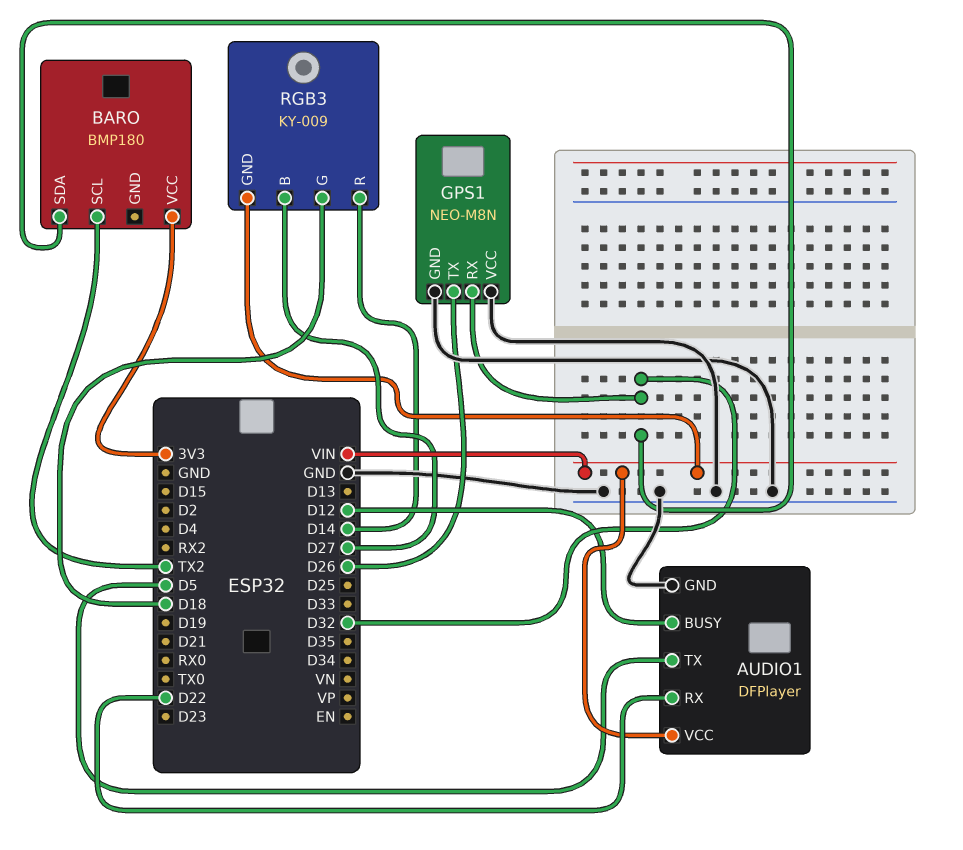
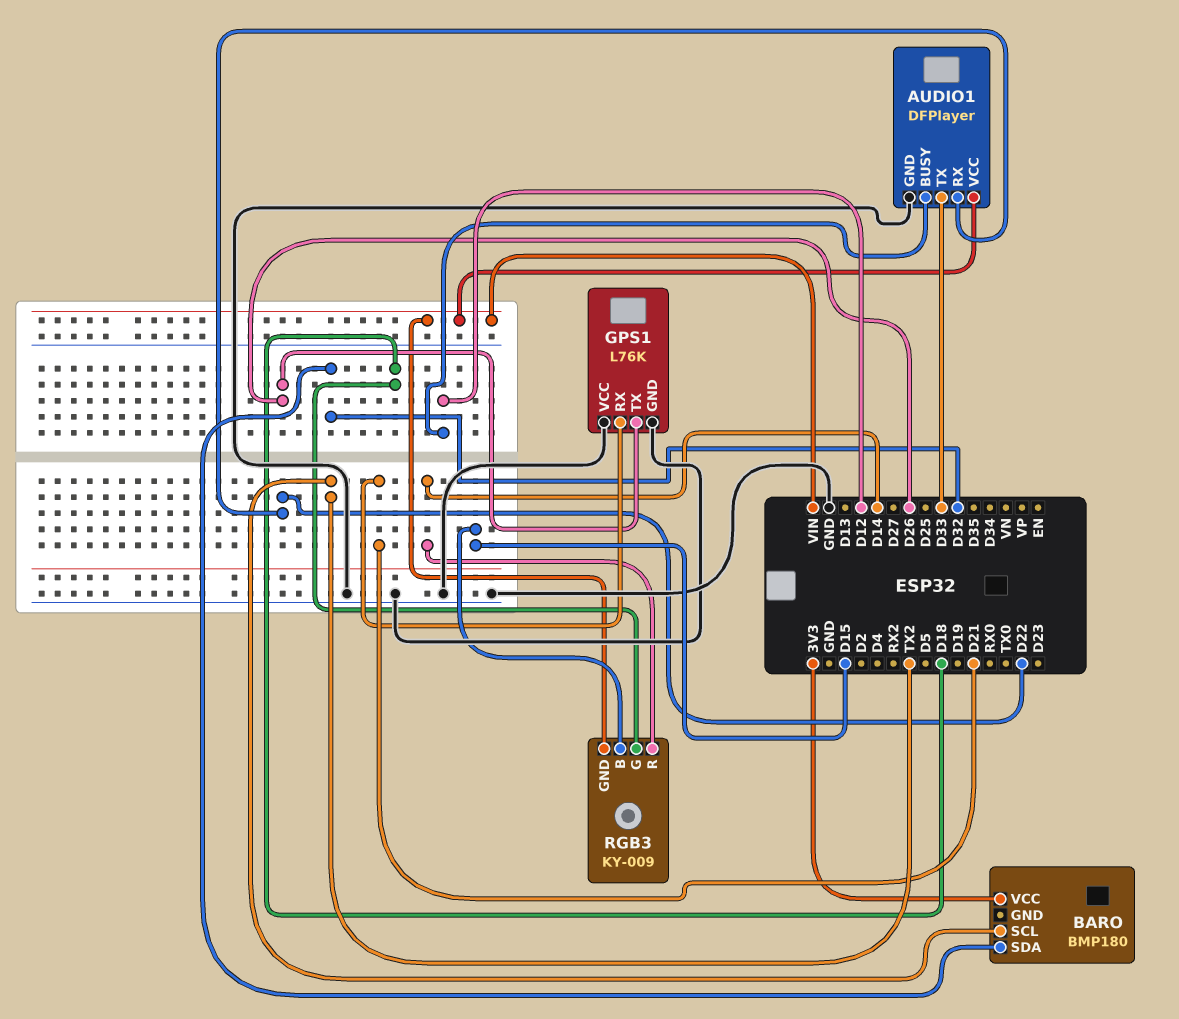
AUDIO1 pin TX: D5 -> D33
GPS1: NEO-M8N -> L76K
GPS1 pin RX: D32 -> D21
RGB3 pin B: D27 -> D15

